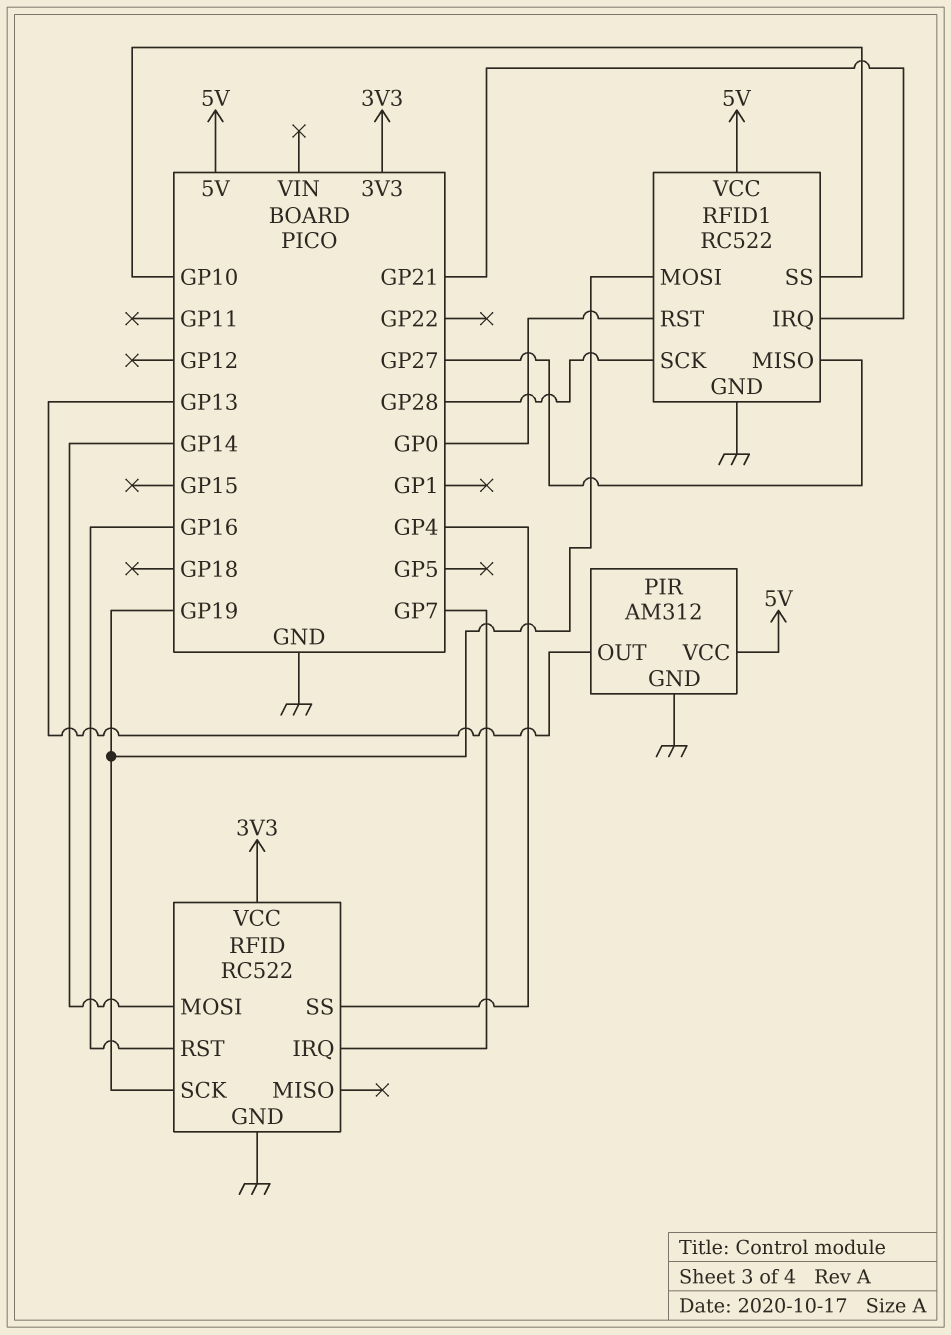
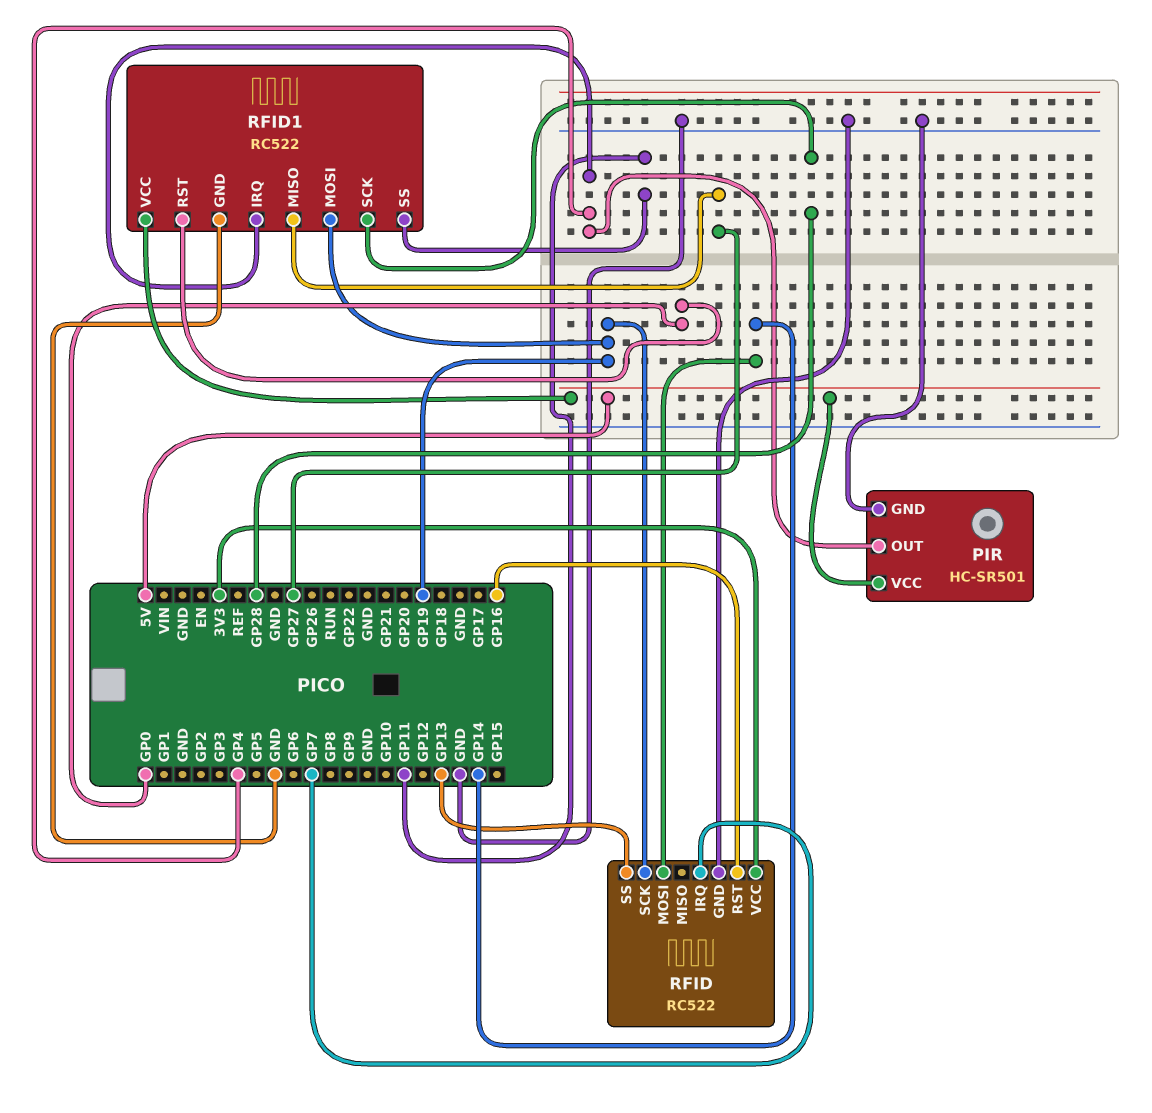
PIR: AM312 -> HC-SR501
PIR pin OUT: GP13 -> GP4
RFID pin SS: GP4 -> GP13
RFID1 pin IRQ: GP21 -> GP4
RFID1 pin SS: GP10 -> GP11

